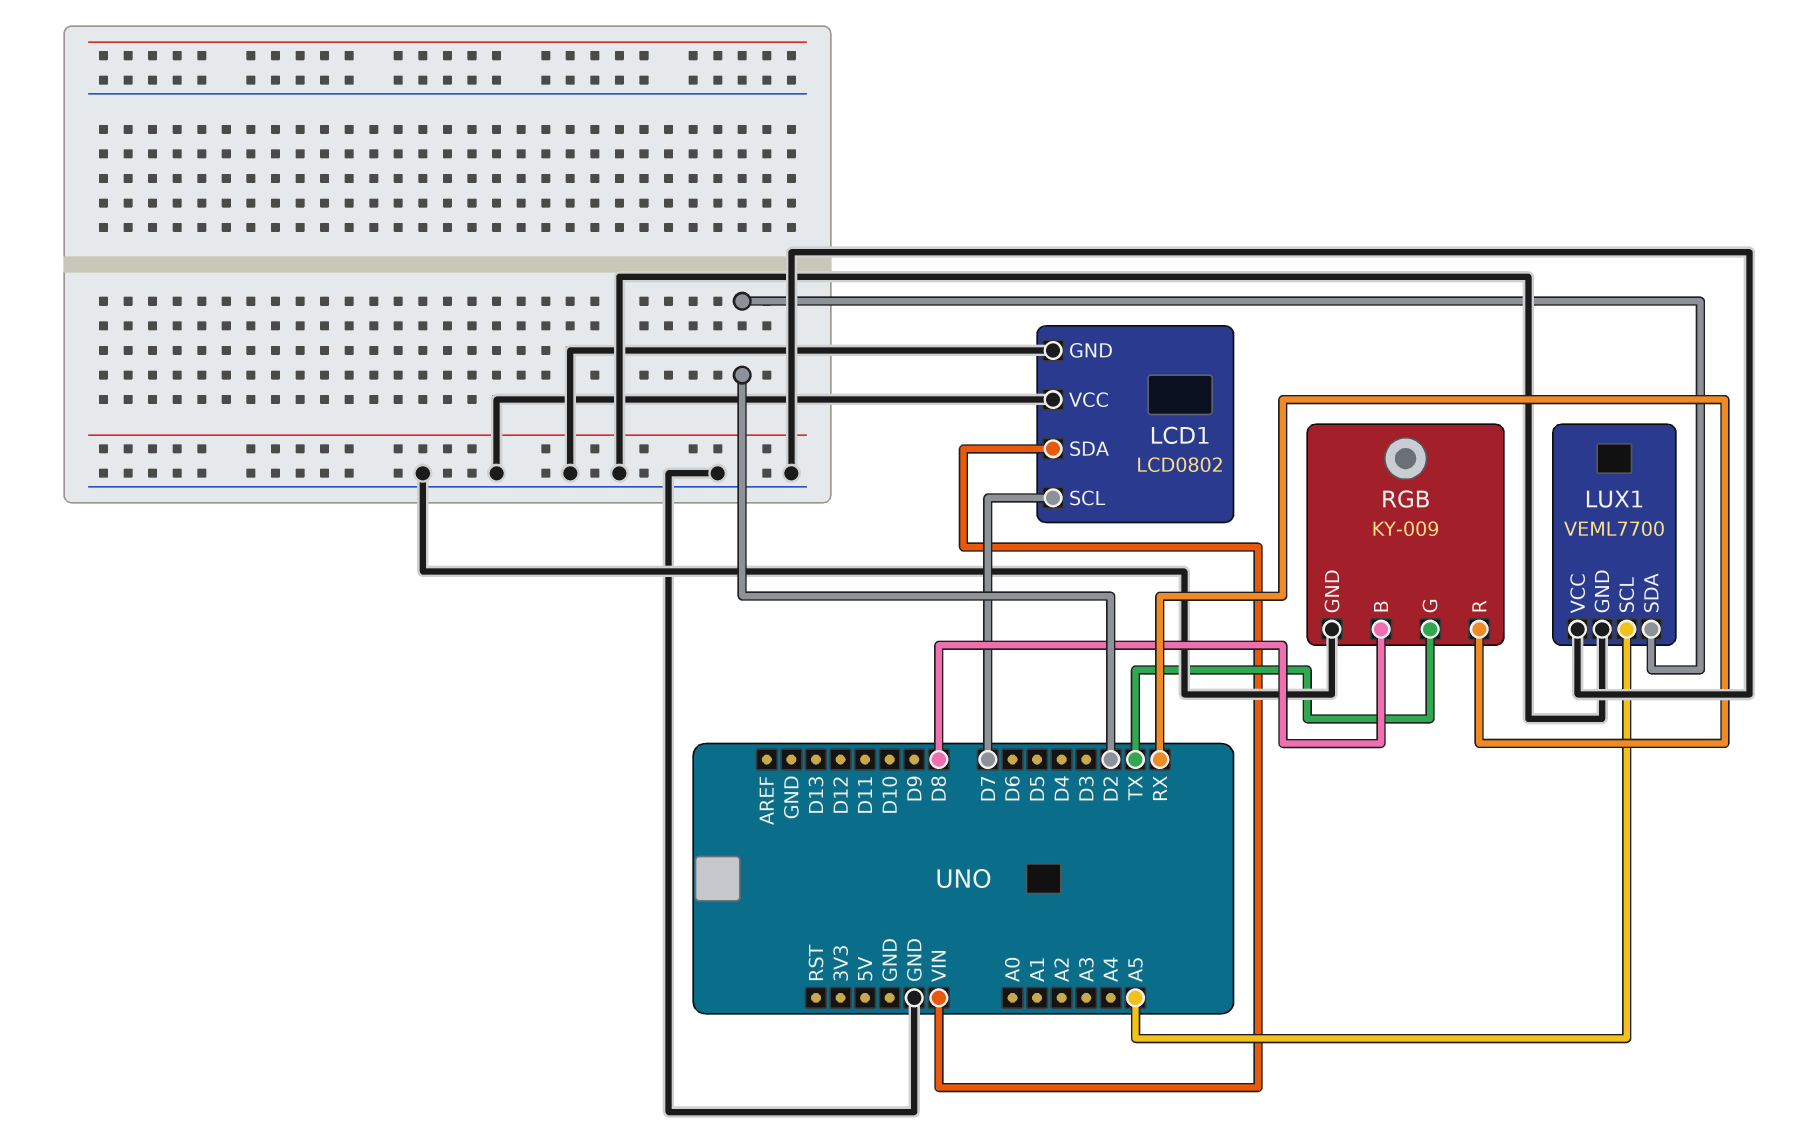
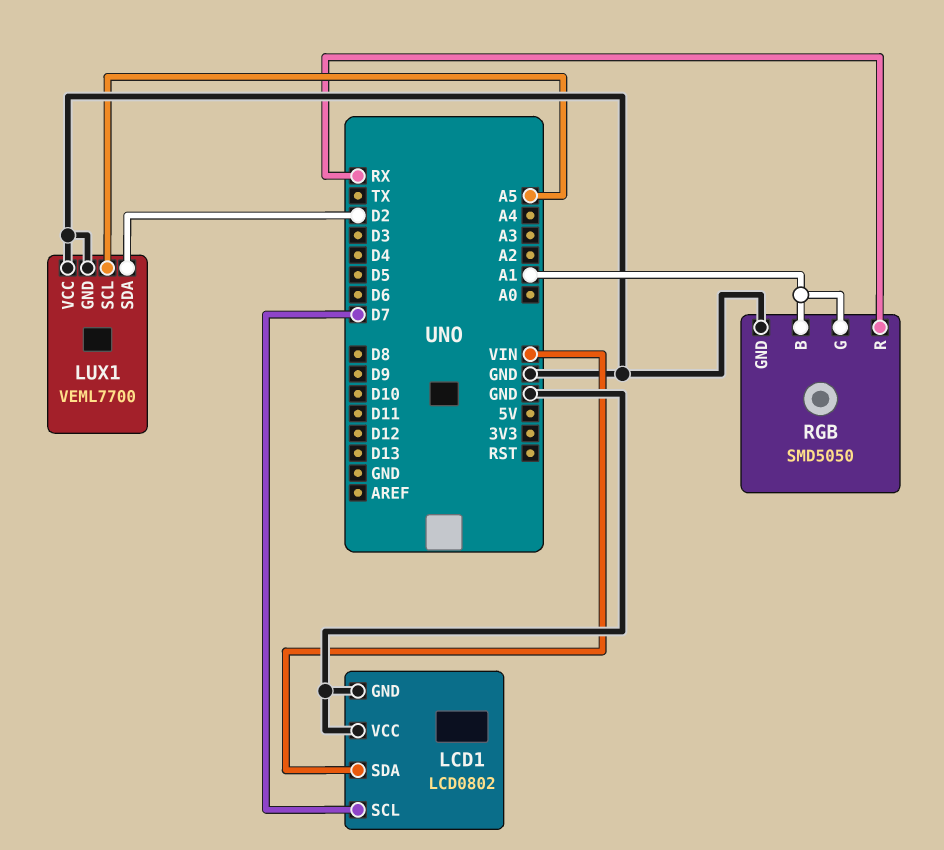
RGB: KY-009 -> SMD5050
RGB pin B: D8 -> A1
RGB pin G: TX -> A1

